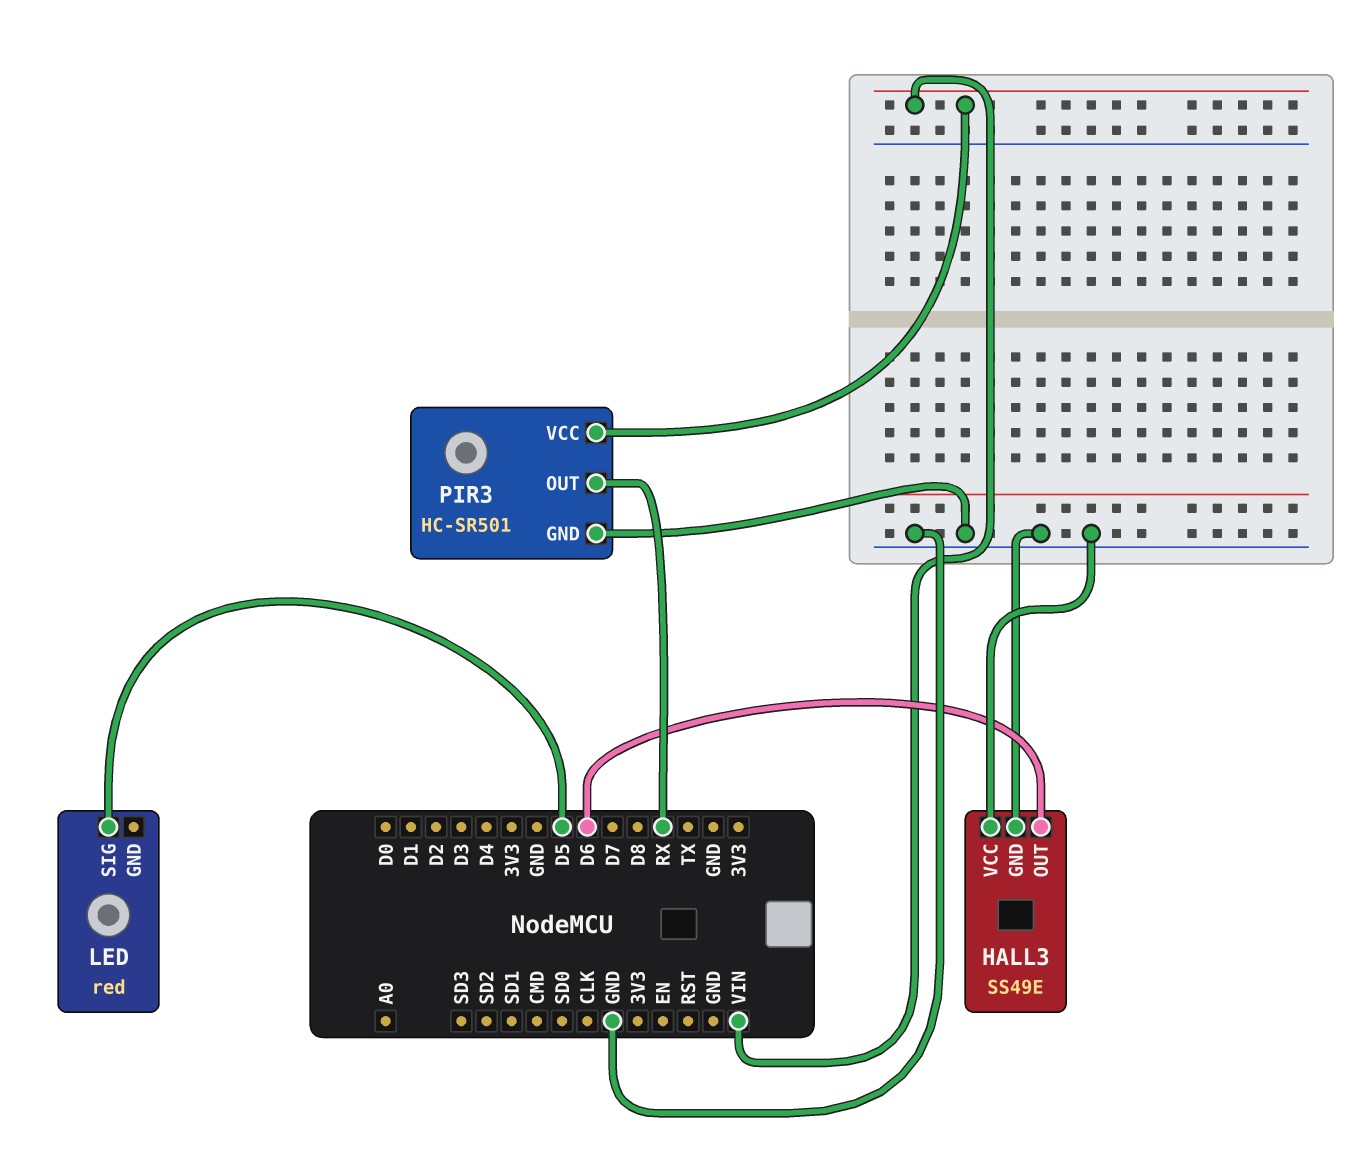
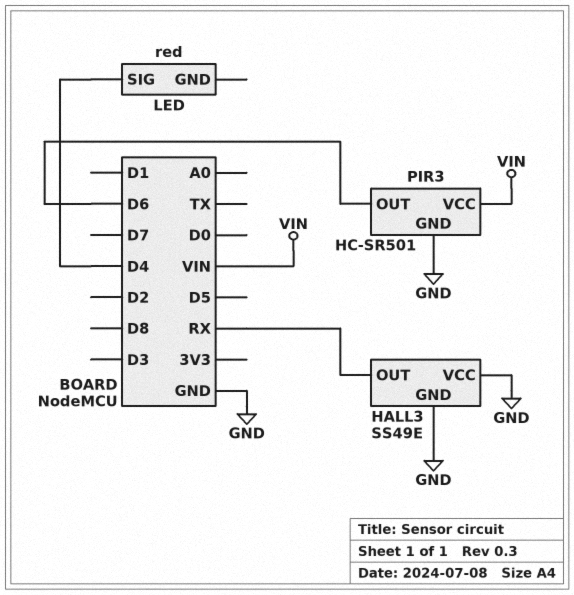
HALL3 pin OUT: D6 -> RX
LED pin SIG: D5 -> D4
PIR3 pin OUT: RX -> D6

